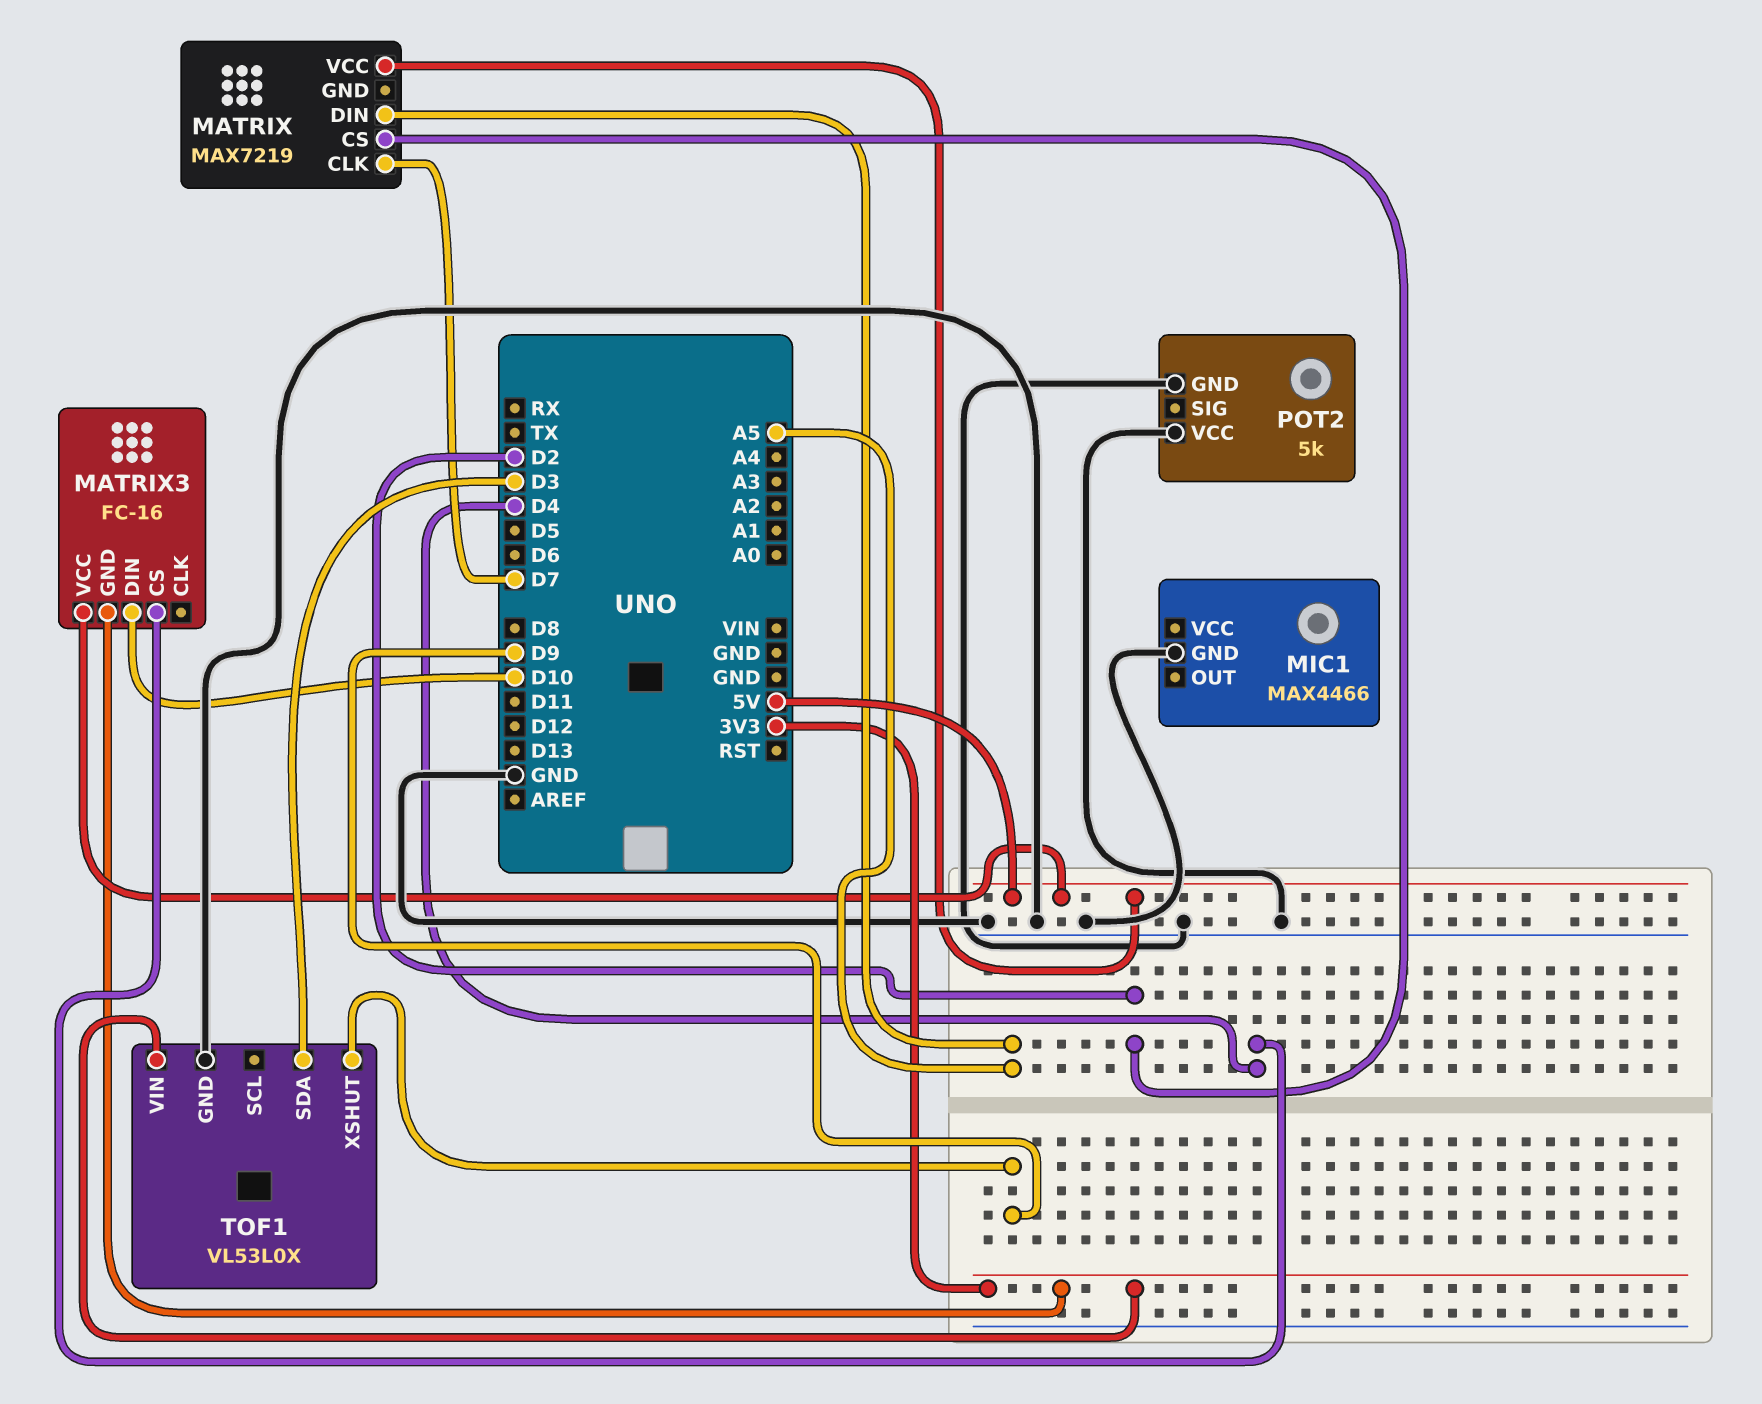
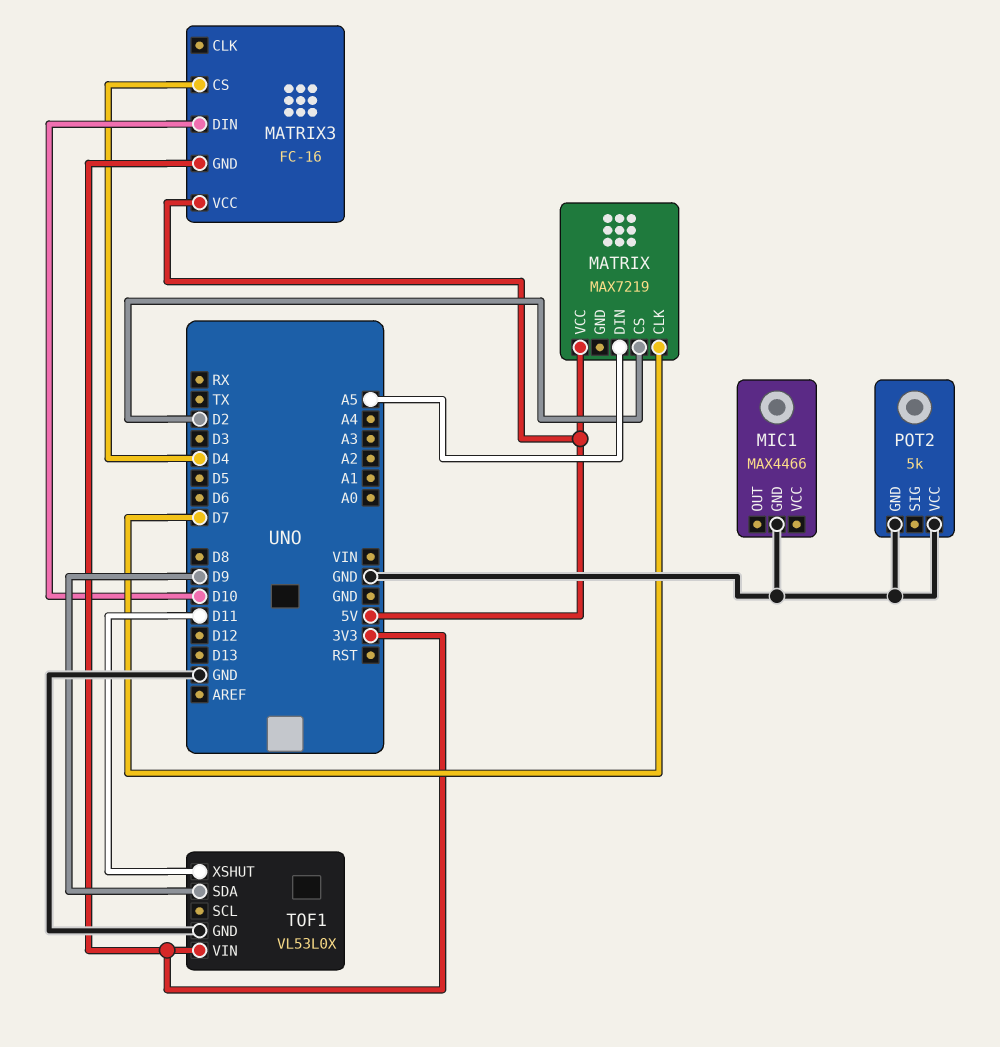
TOF1 pin SDA: D3 -> D9
TOF1 pin XSHUT: D9 -> D11

